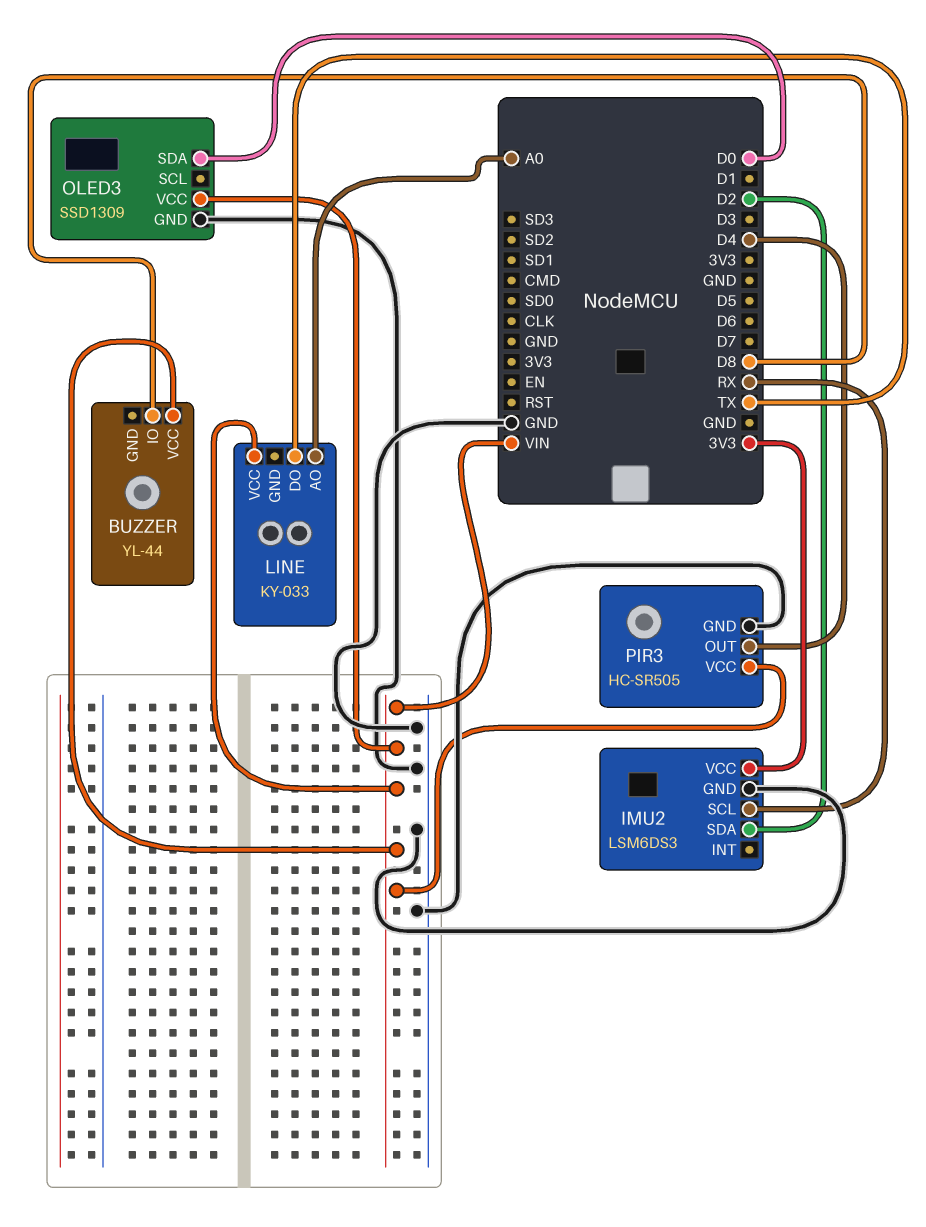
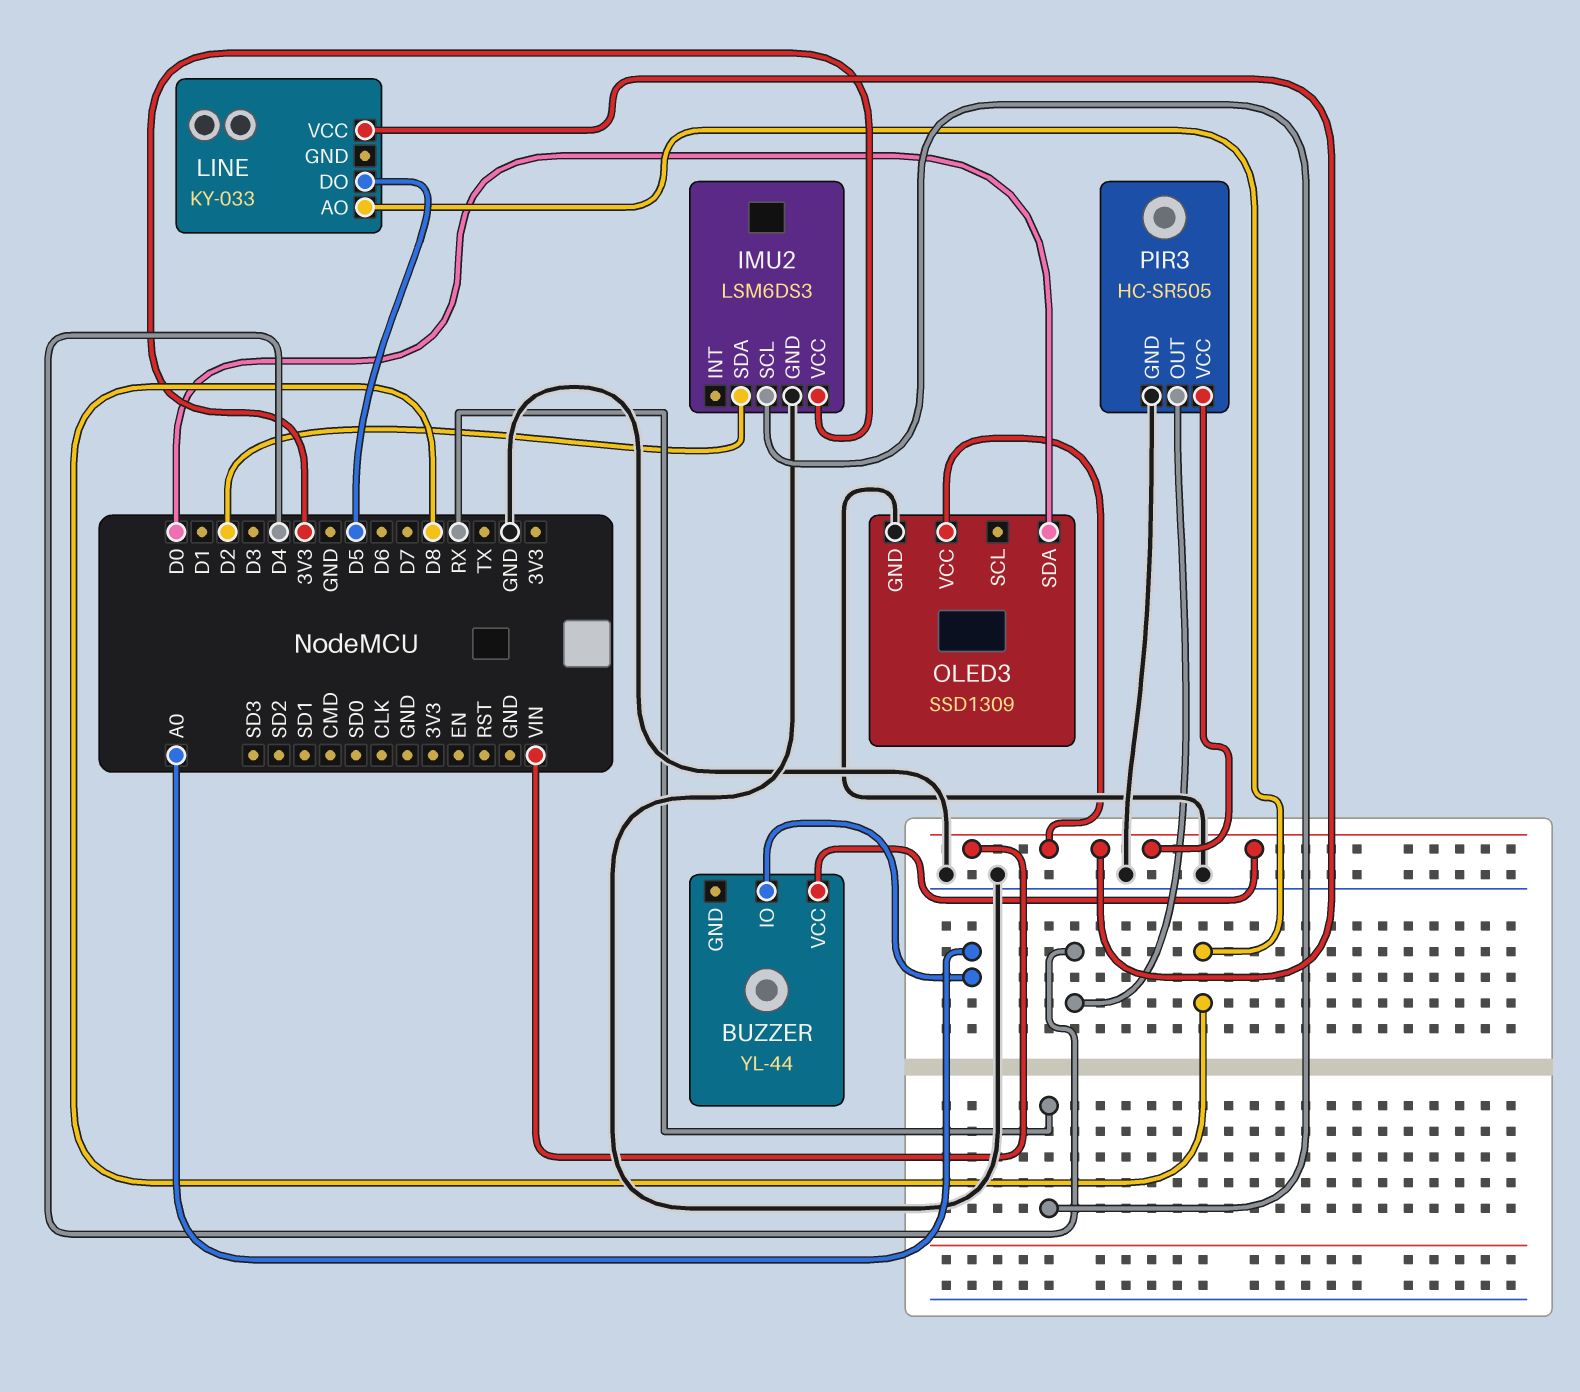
BUZZER pin IO: D8 -> A0
LINE pin AO: A0 -> D8
LINE pin DO: TX -> D5

